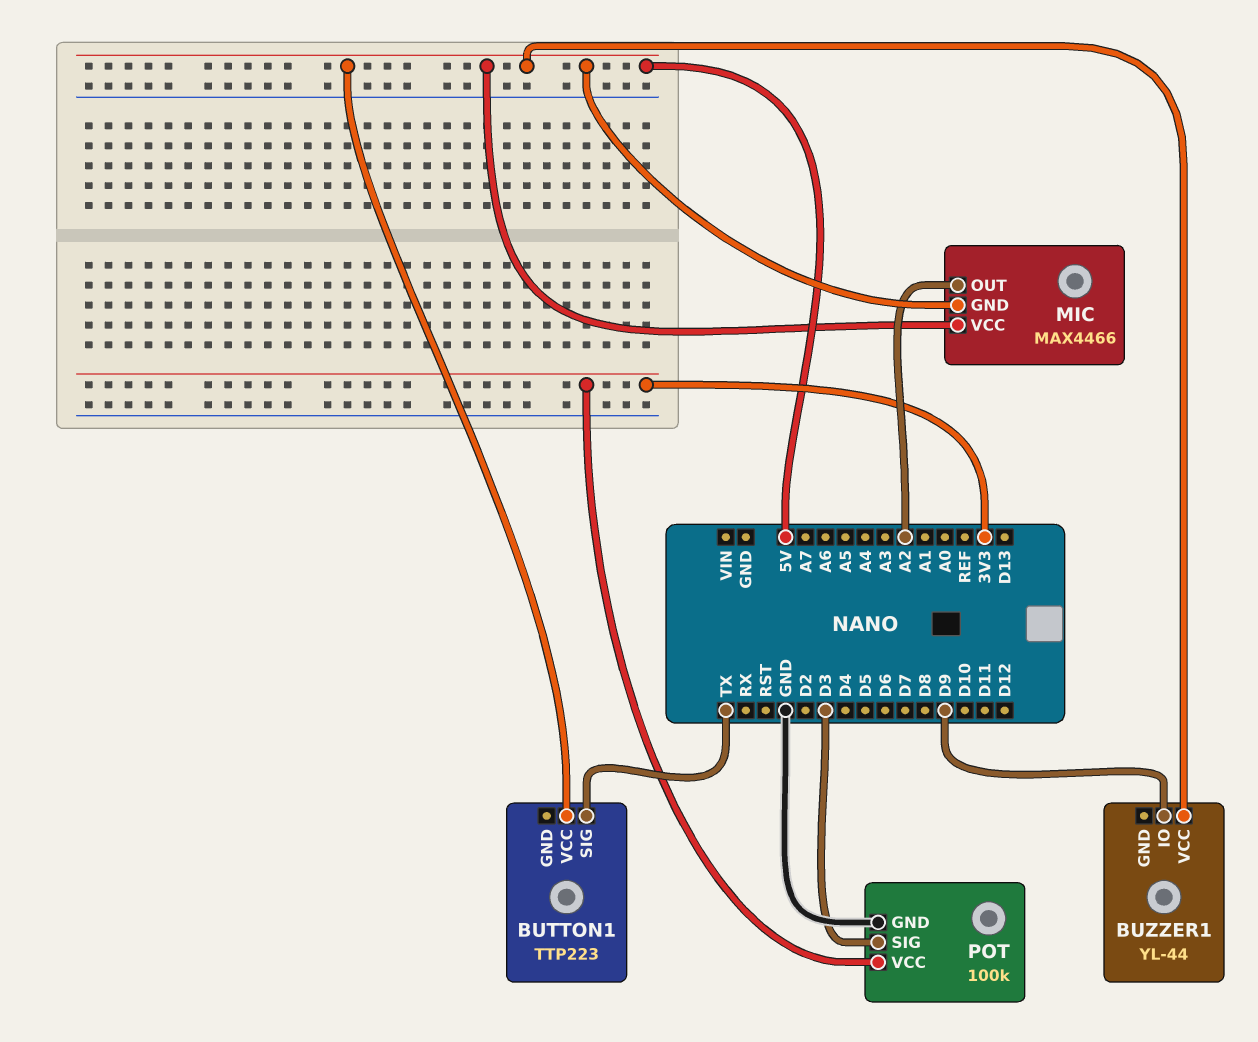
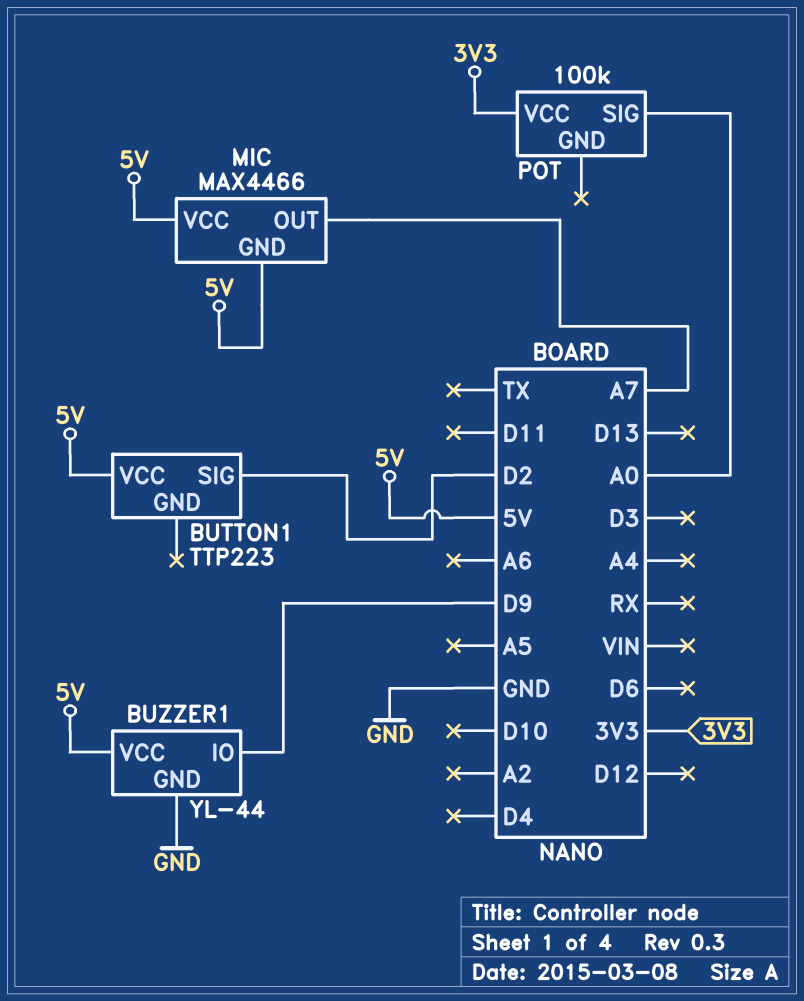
BUTTON1 pin SIG: TX -> D2
BUZZER1 pin GND: none -> GND
MIC pin OUT: A2 -> A7
POT pin GND: GND -> none
POT pin SIG: D3 -> A0

